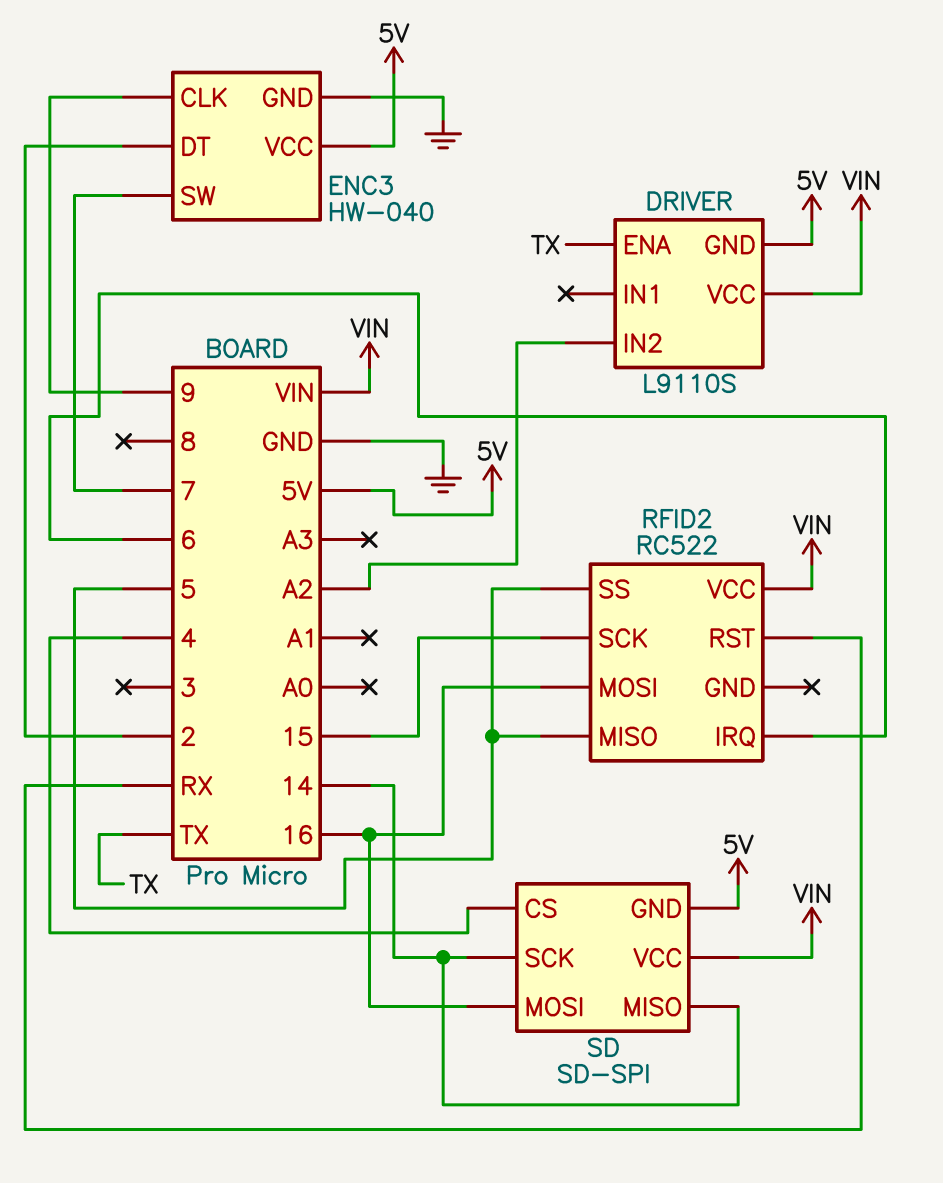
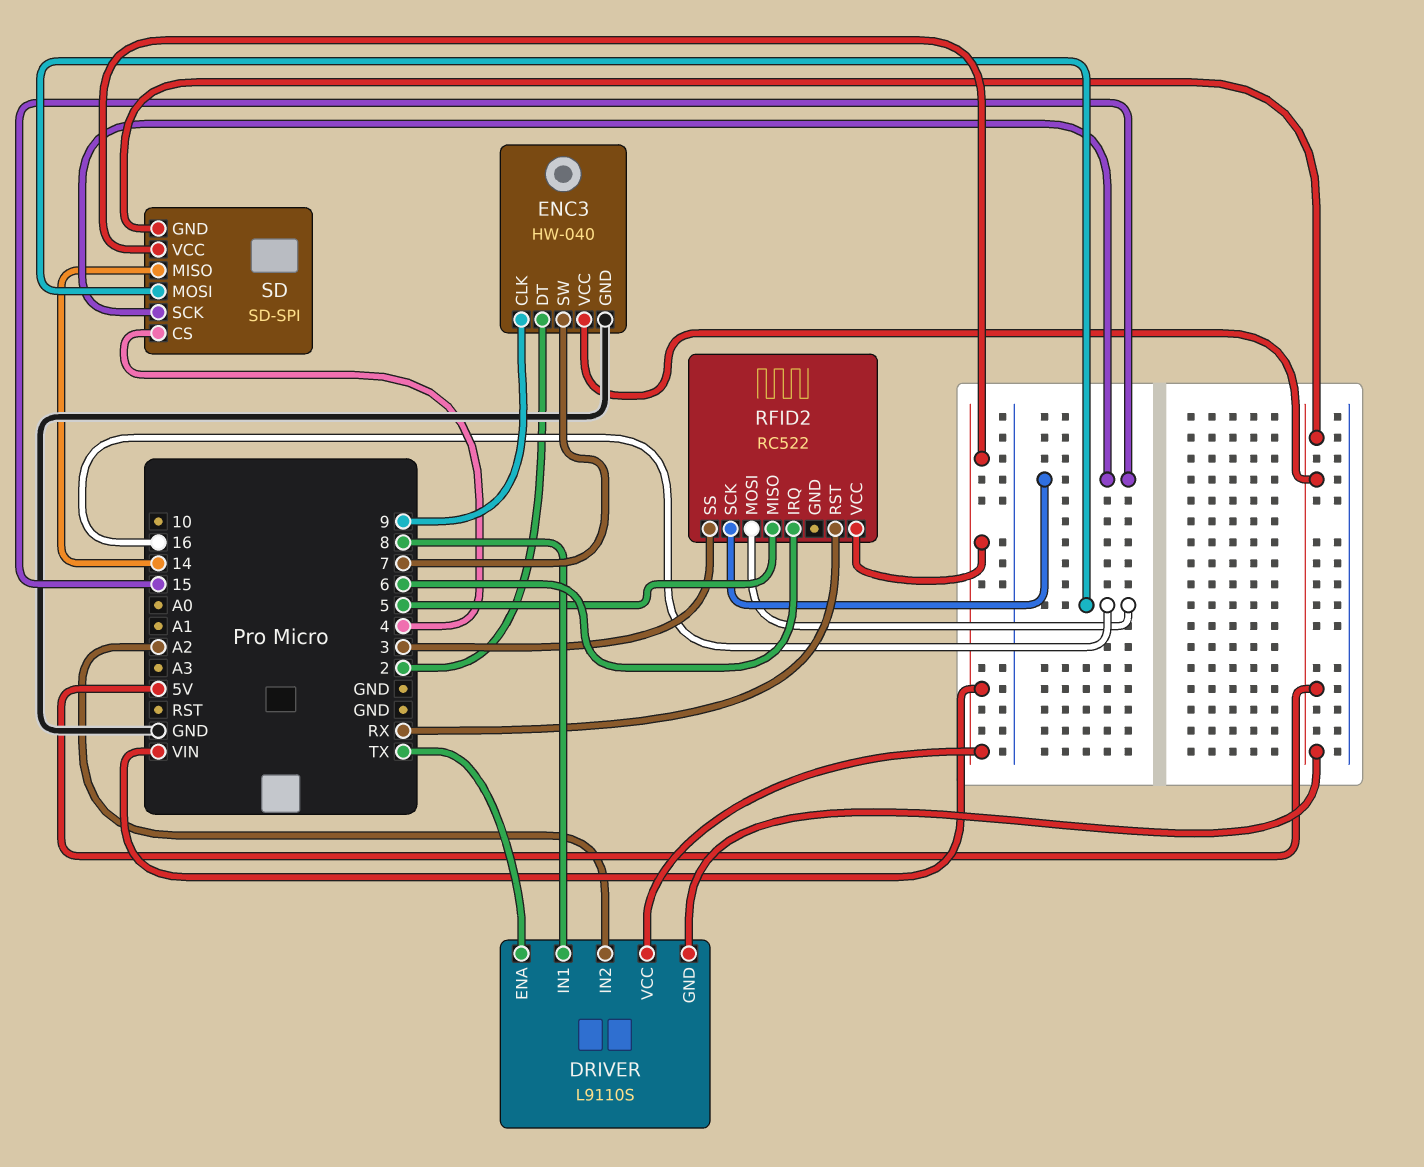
DRIVER pin IN1: none -> 8
RFID2 pin SS: 5 -> 3
SD pin SCK: 14 -> 15

